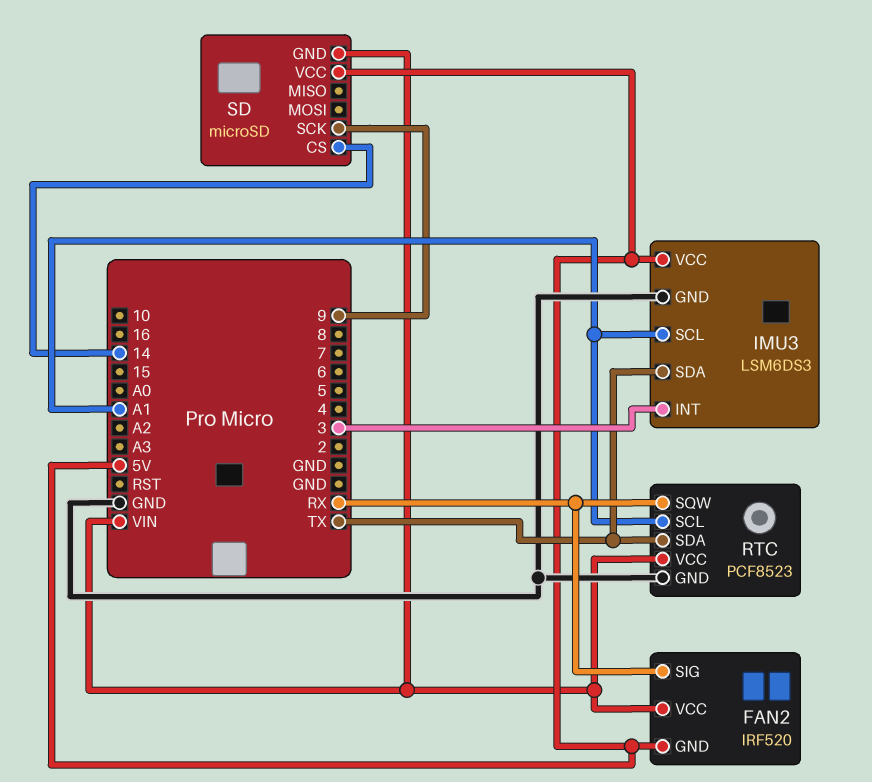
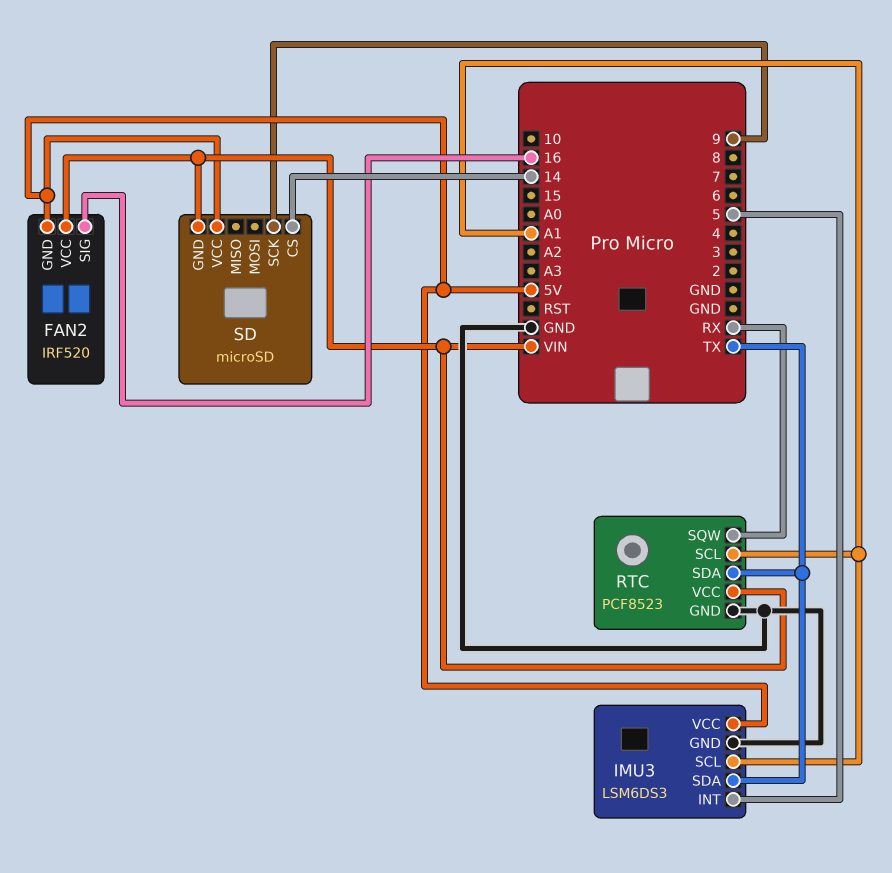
FAN2 pin SIG: RX -> 16
IMU3 pin INT: 3 -> 5

